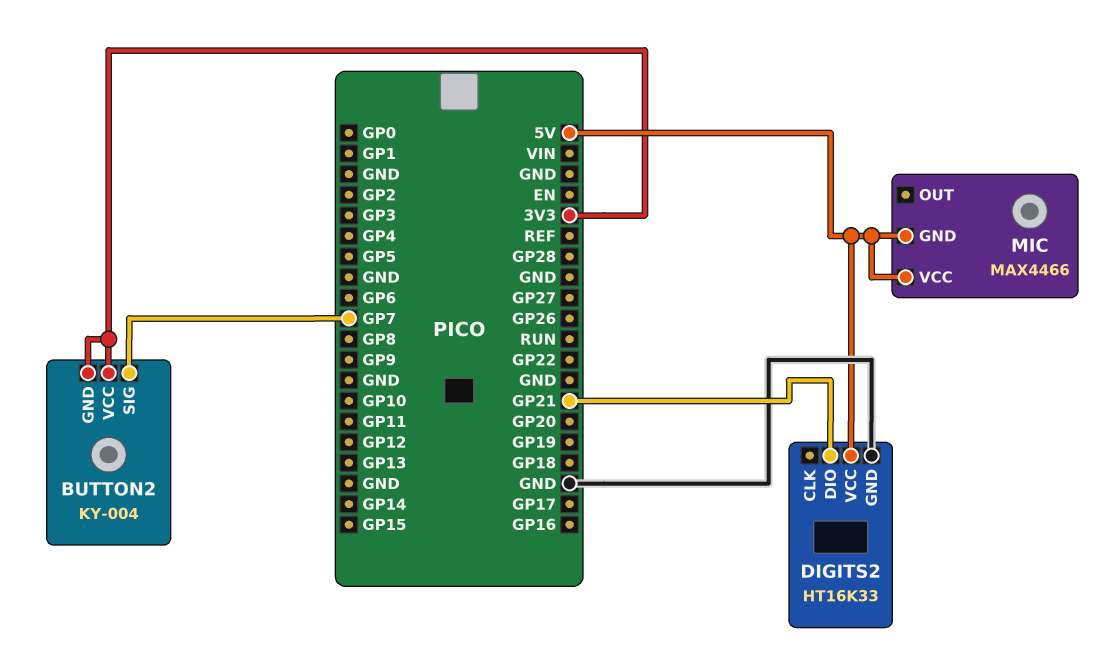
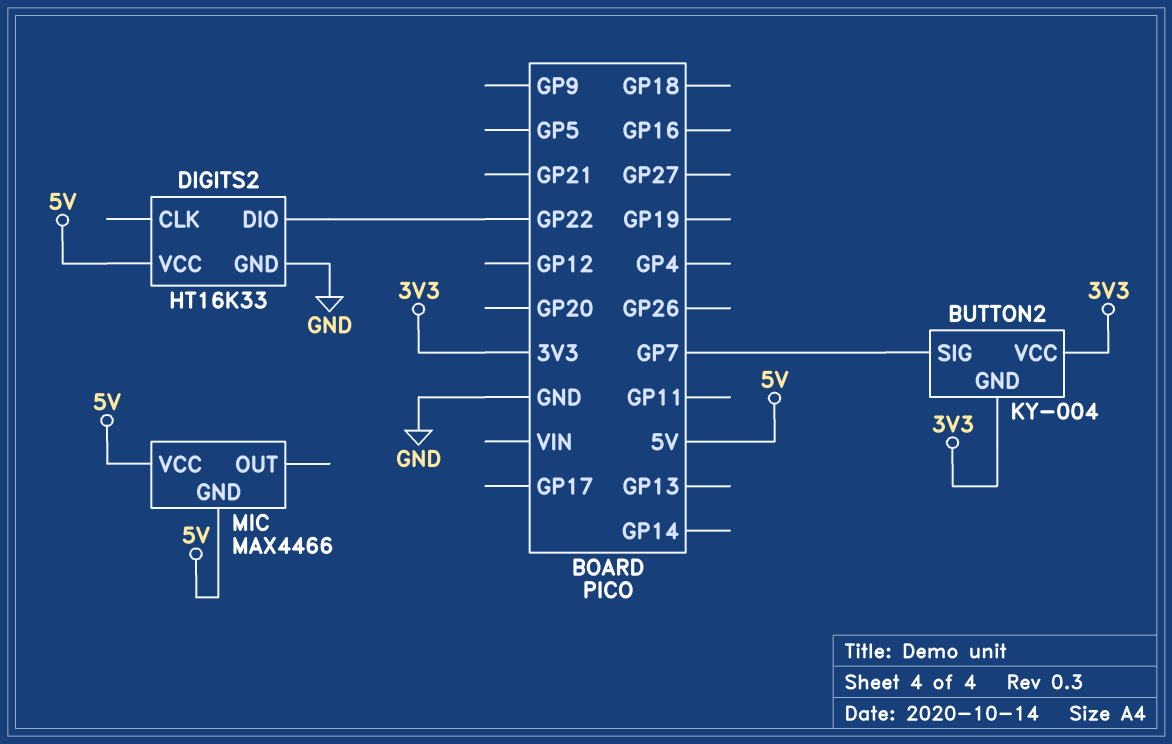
DIGITS2 pin DIO: GP21 -> GP22

